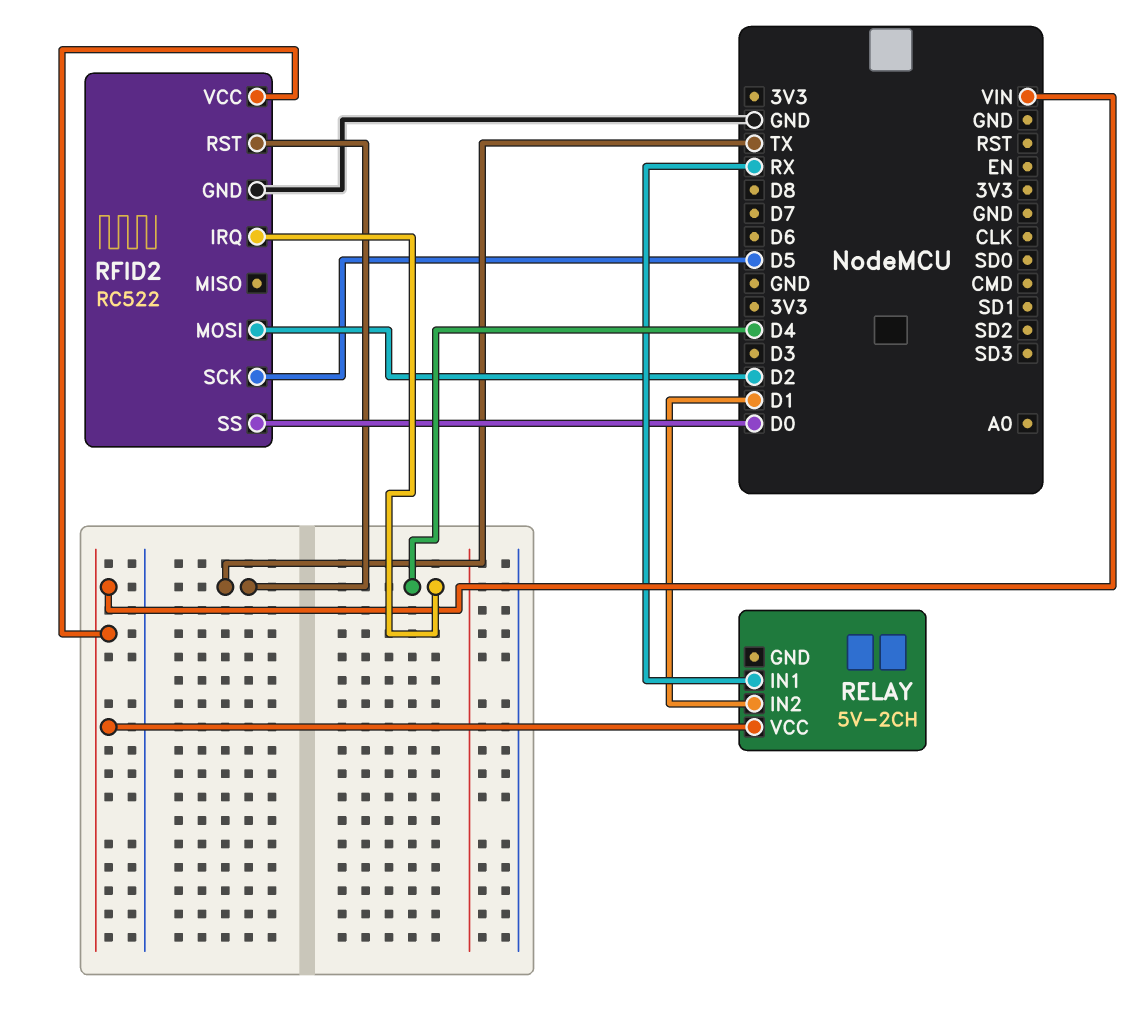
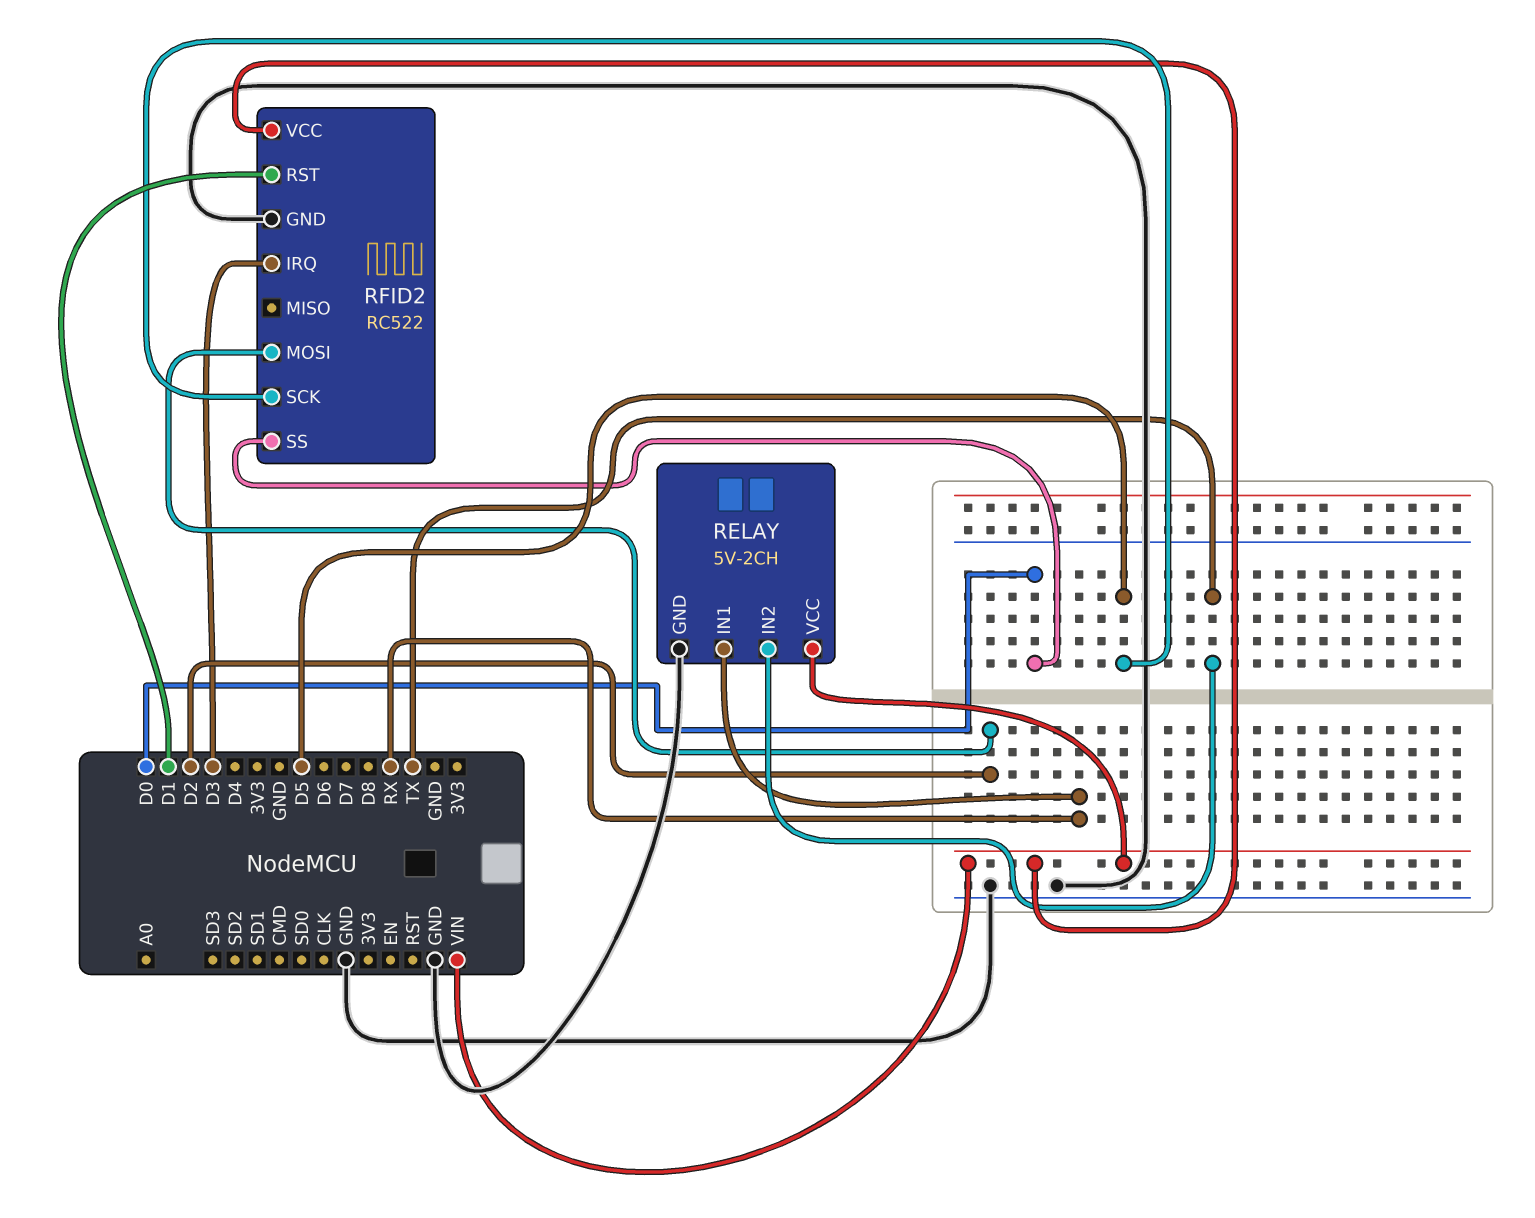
RELAY pin GND: none -> GND
RELAY pin IN2: D1 -> TX
RFID2 pin IRQ: D4 -> D3
RFID2 pin RST: TX -> D1

